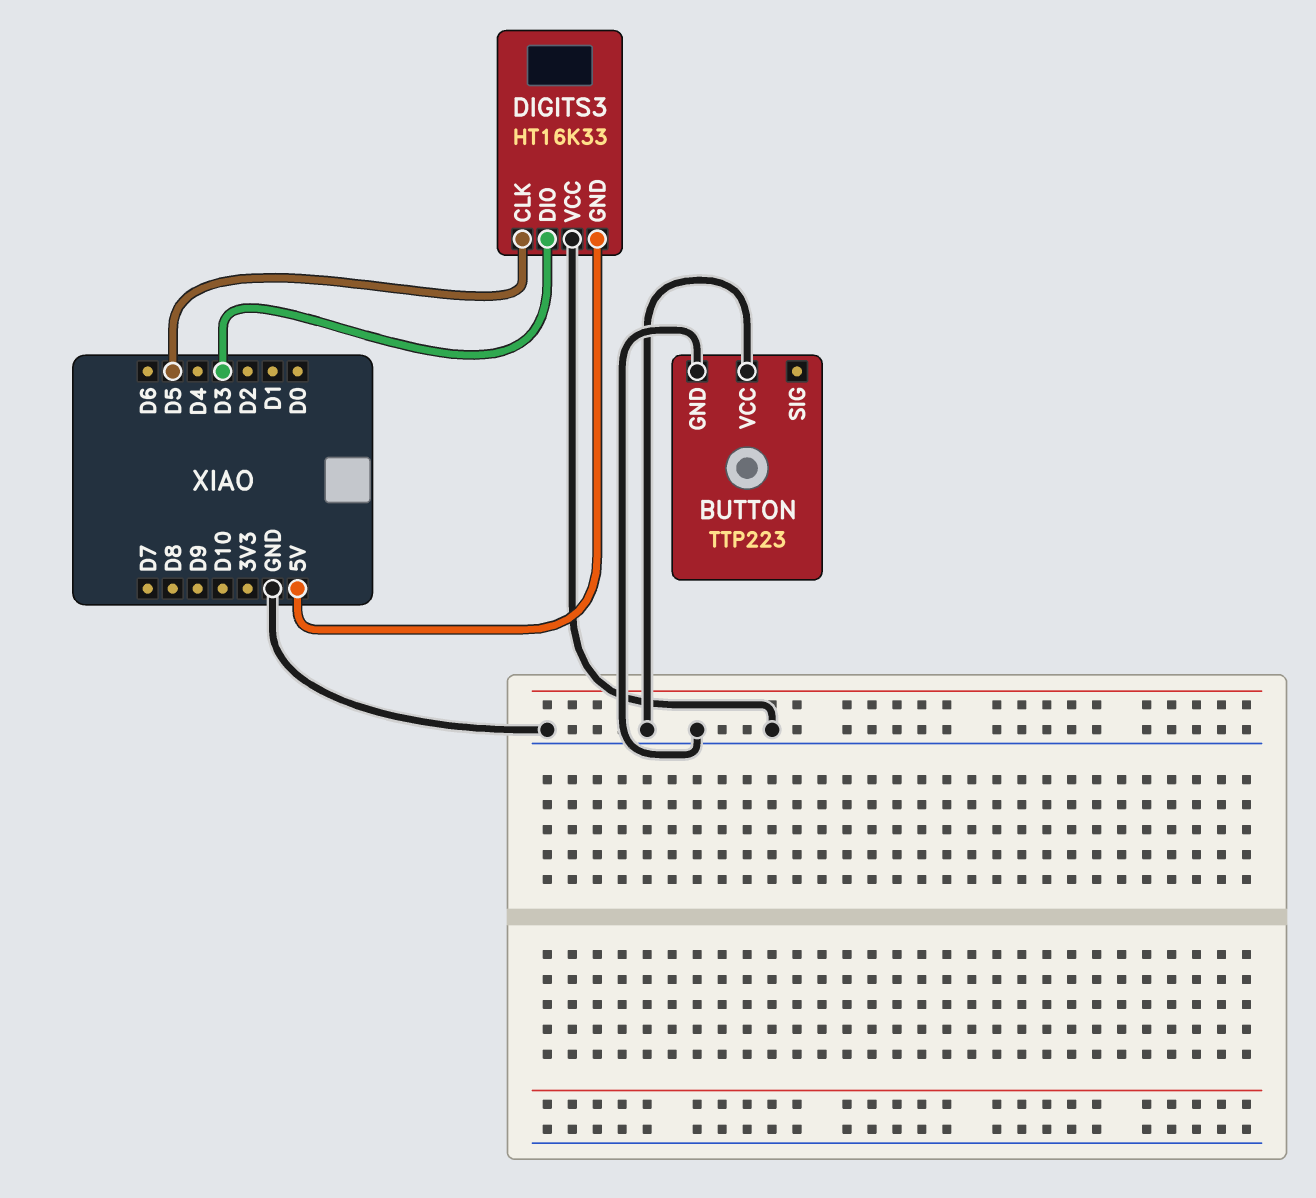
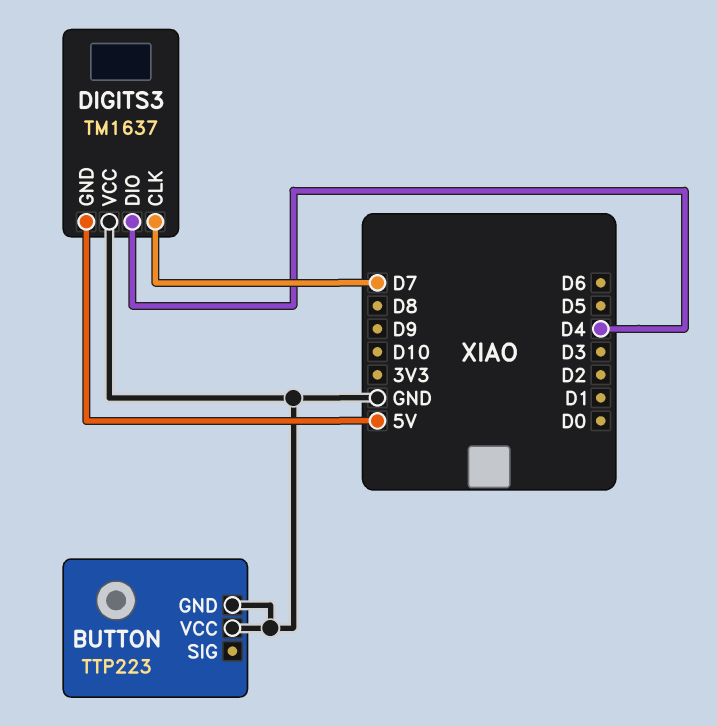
DIGITS3: HT16K33 -> TM1637
DIGITS3 pin CLK: D5 -> D7
DIGITS3 pin DIO: D3 -> D4

